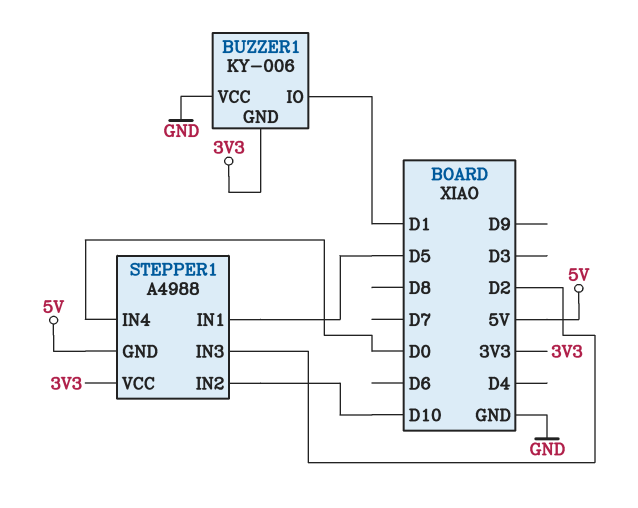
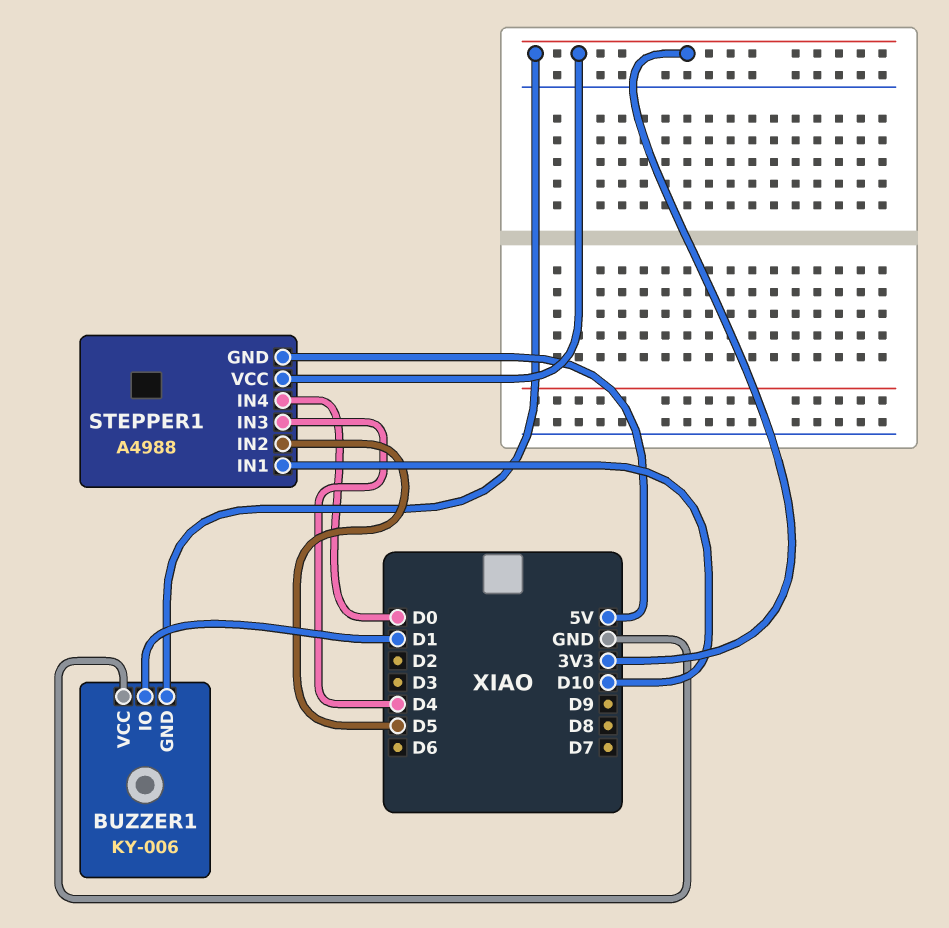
STEPPER1 pin IN1: D5 -> D10
STEPPER1 pin IN2: D10 -> D5
STEPPER1 pin IN3: D2 -> D4

